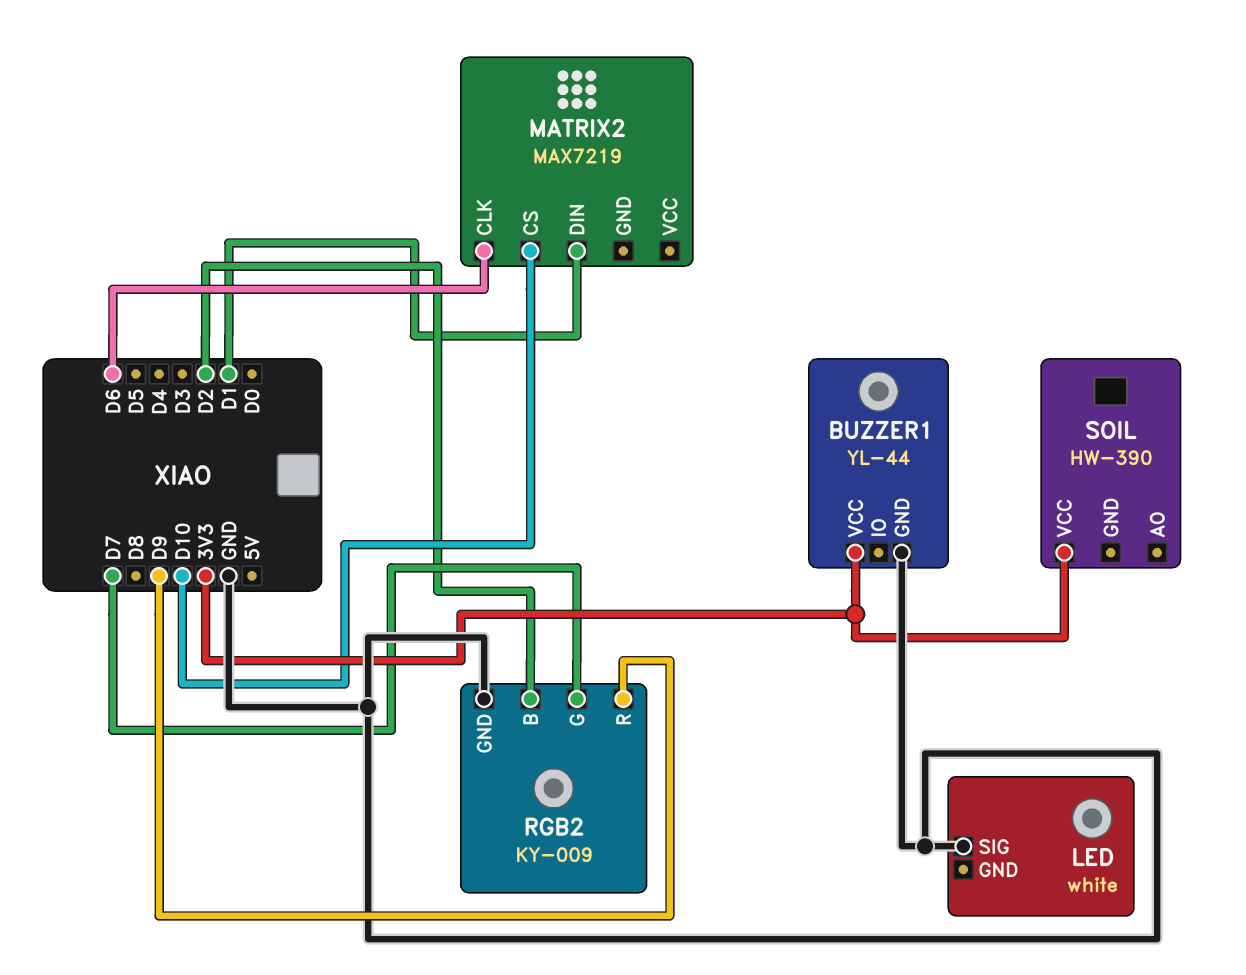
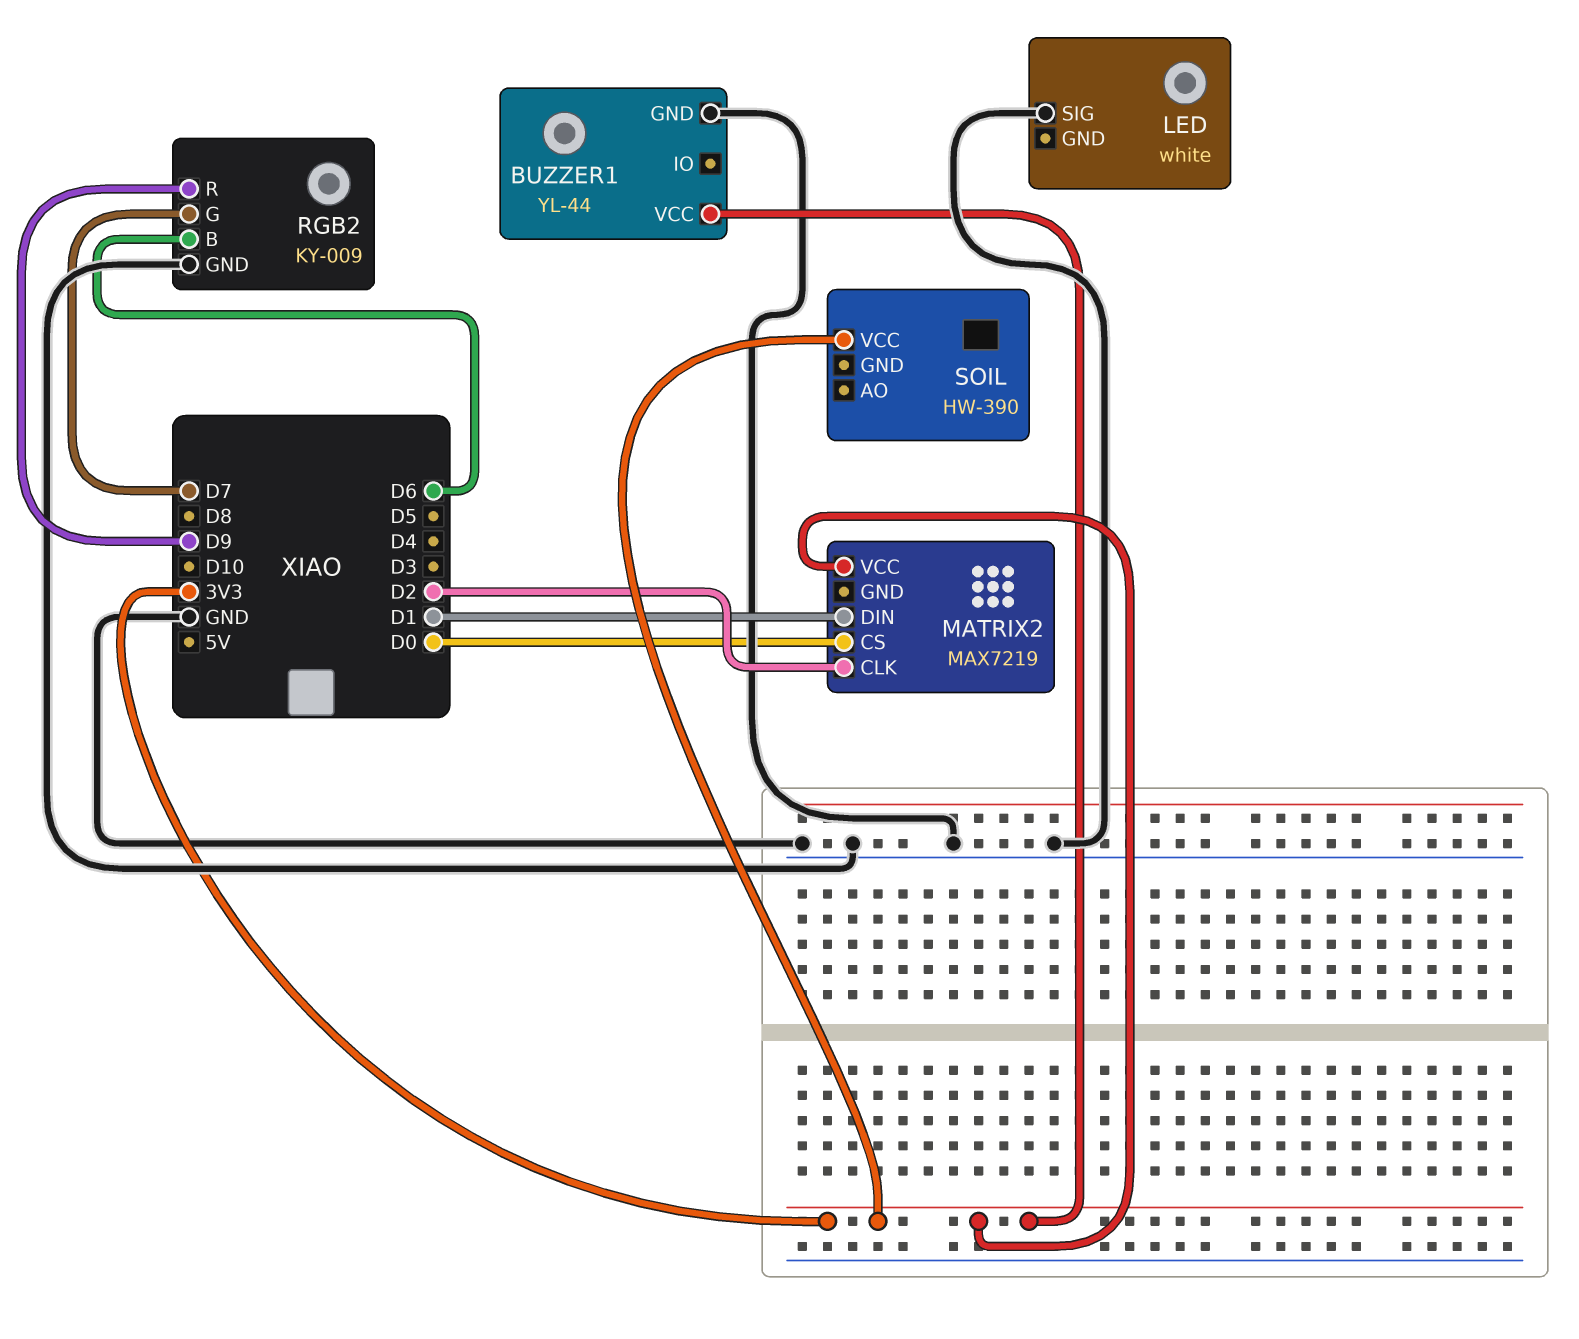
MATRIX2 pin CLK: D6 -> D2
MATRIX2 pin CS: D10 -> D0
MATRIX2 pin VCC: none -> 3V3
RGB2 pin B: D2 -> D6

